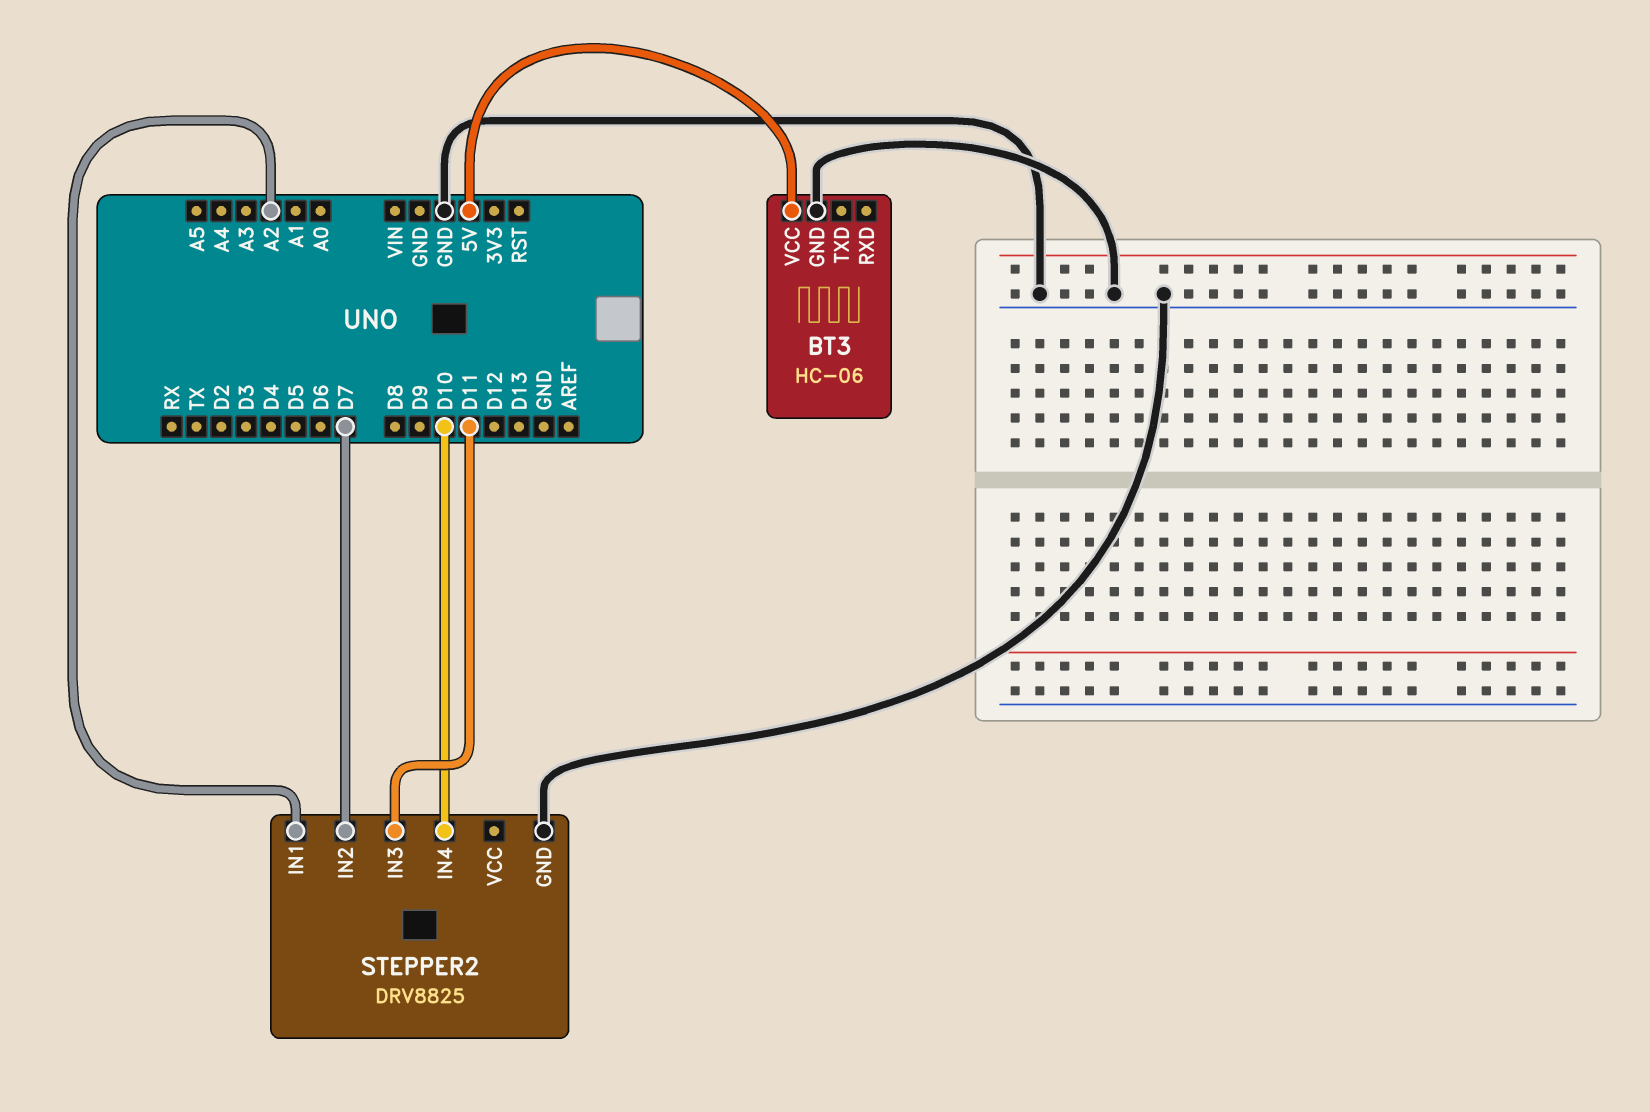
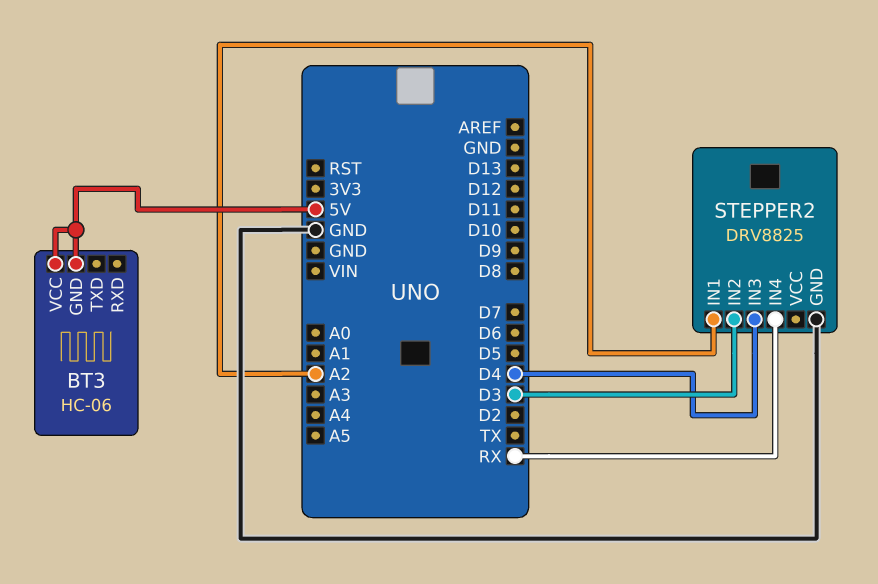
BT3 pin GND: GND -> 5V
STEPPER2 pin IN2: D7 -> D3
STEPPER2 pin IN3: D11 -> D4
STEPPER2 pin IN4: D10 -> RX

